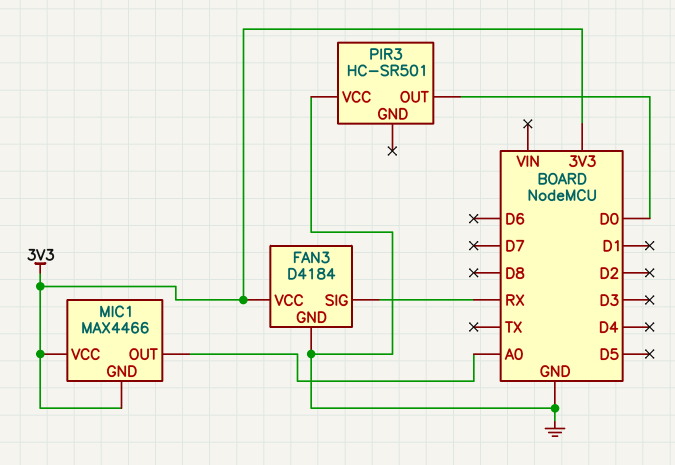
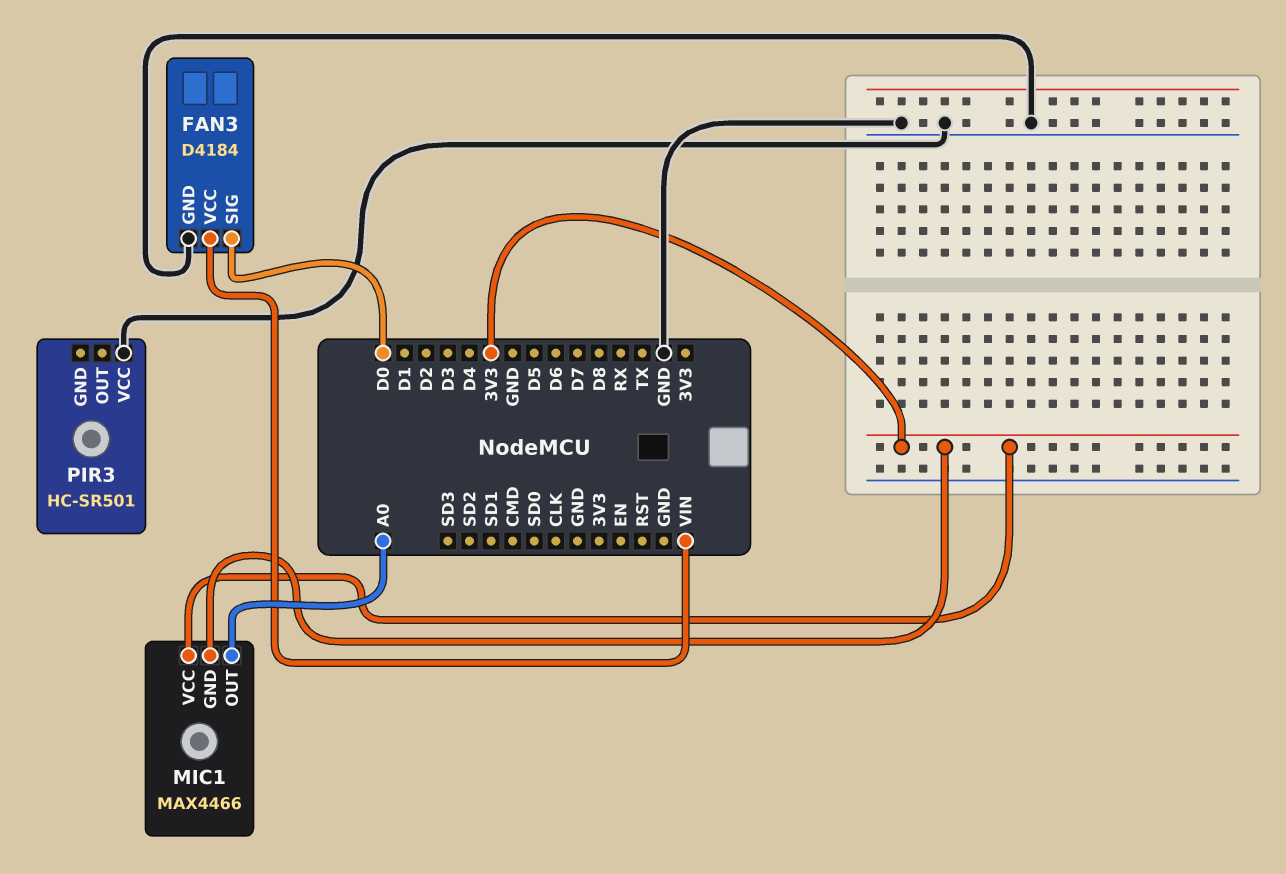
FAN3 pin SIG: RX -> D0
FAN3 pin VCC: 3V3 -> VIN
PIR3 pin OUT: D0 -> none

